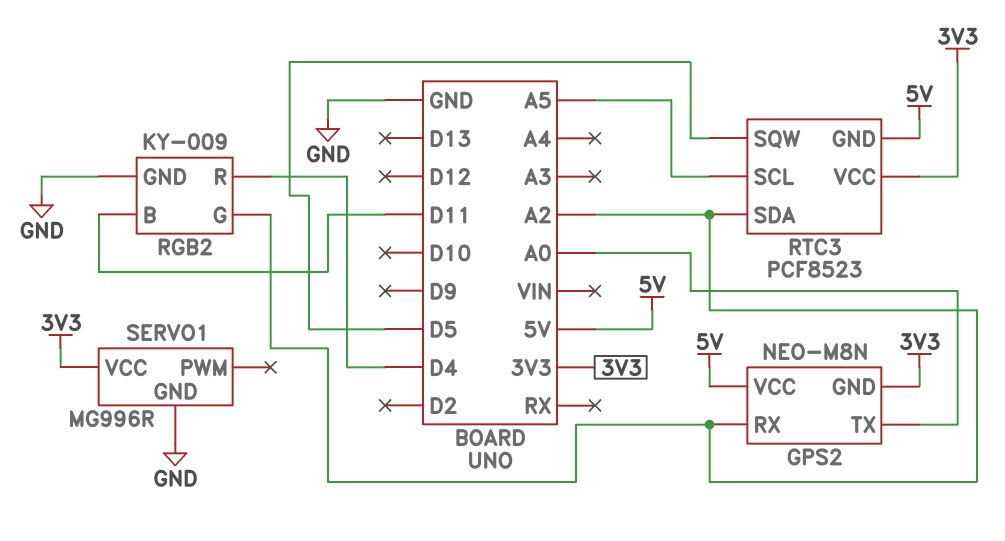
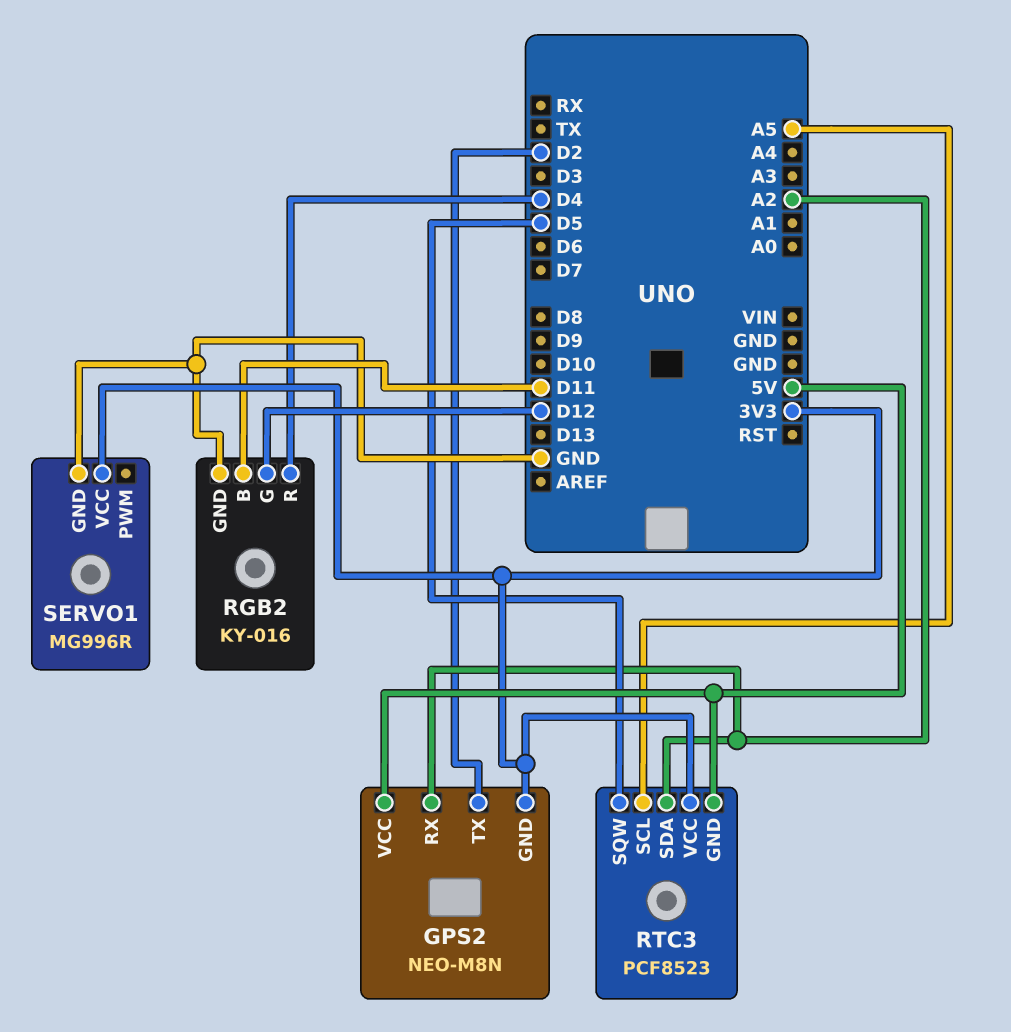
GPS2 pin TX: A0 -> D2
RGB2: KY-009 -> KY-016
RGB2 pin G: A2 -> D12

